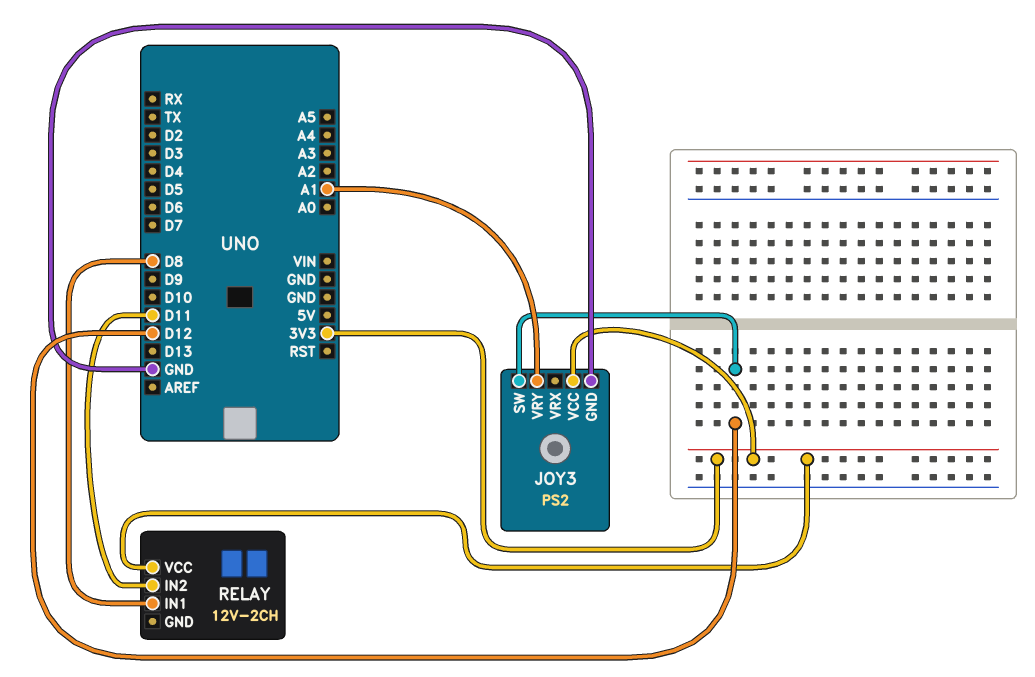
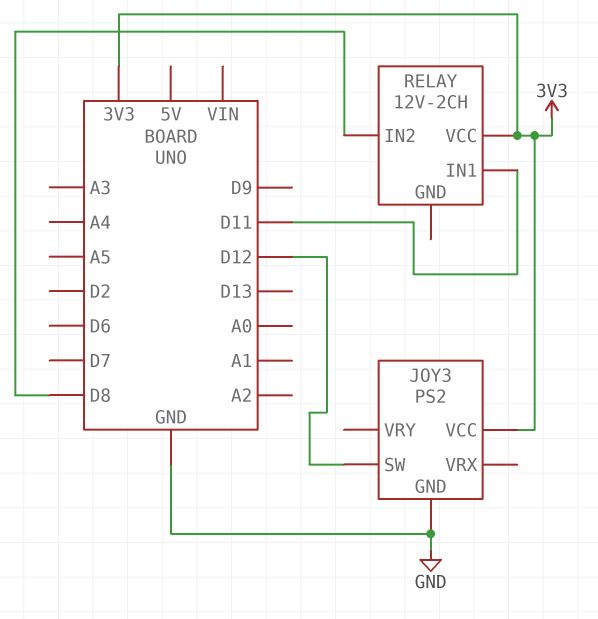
JOY3 pin VRY: A1 -> none
RELAY pin IN1: D8 -> D11
RELAY pin IN2: D11 -> D8

